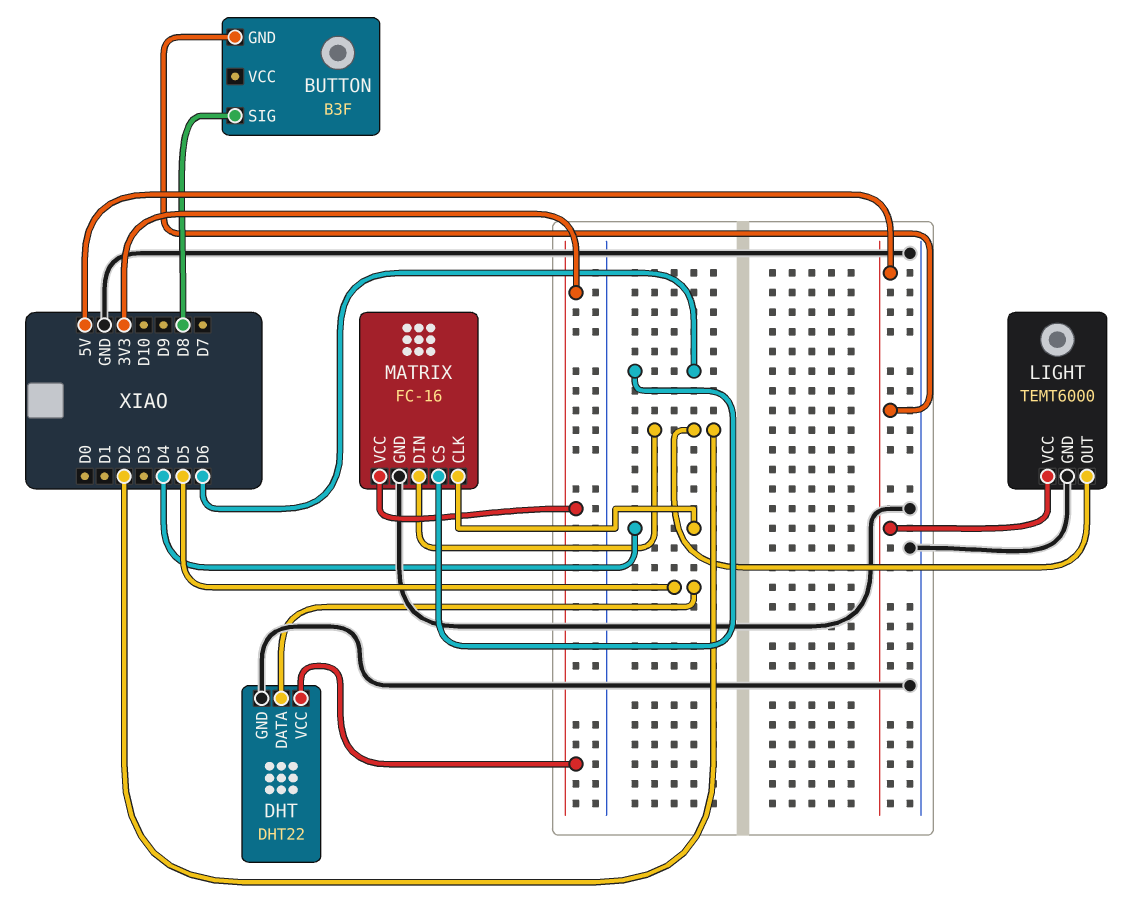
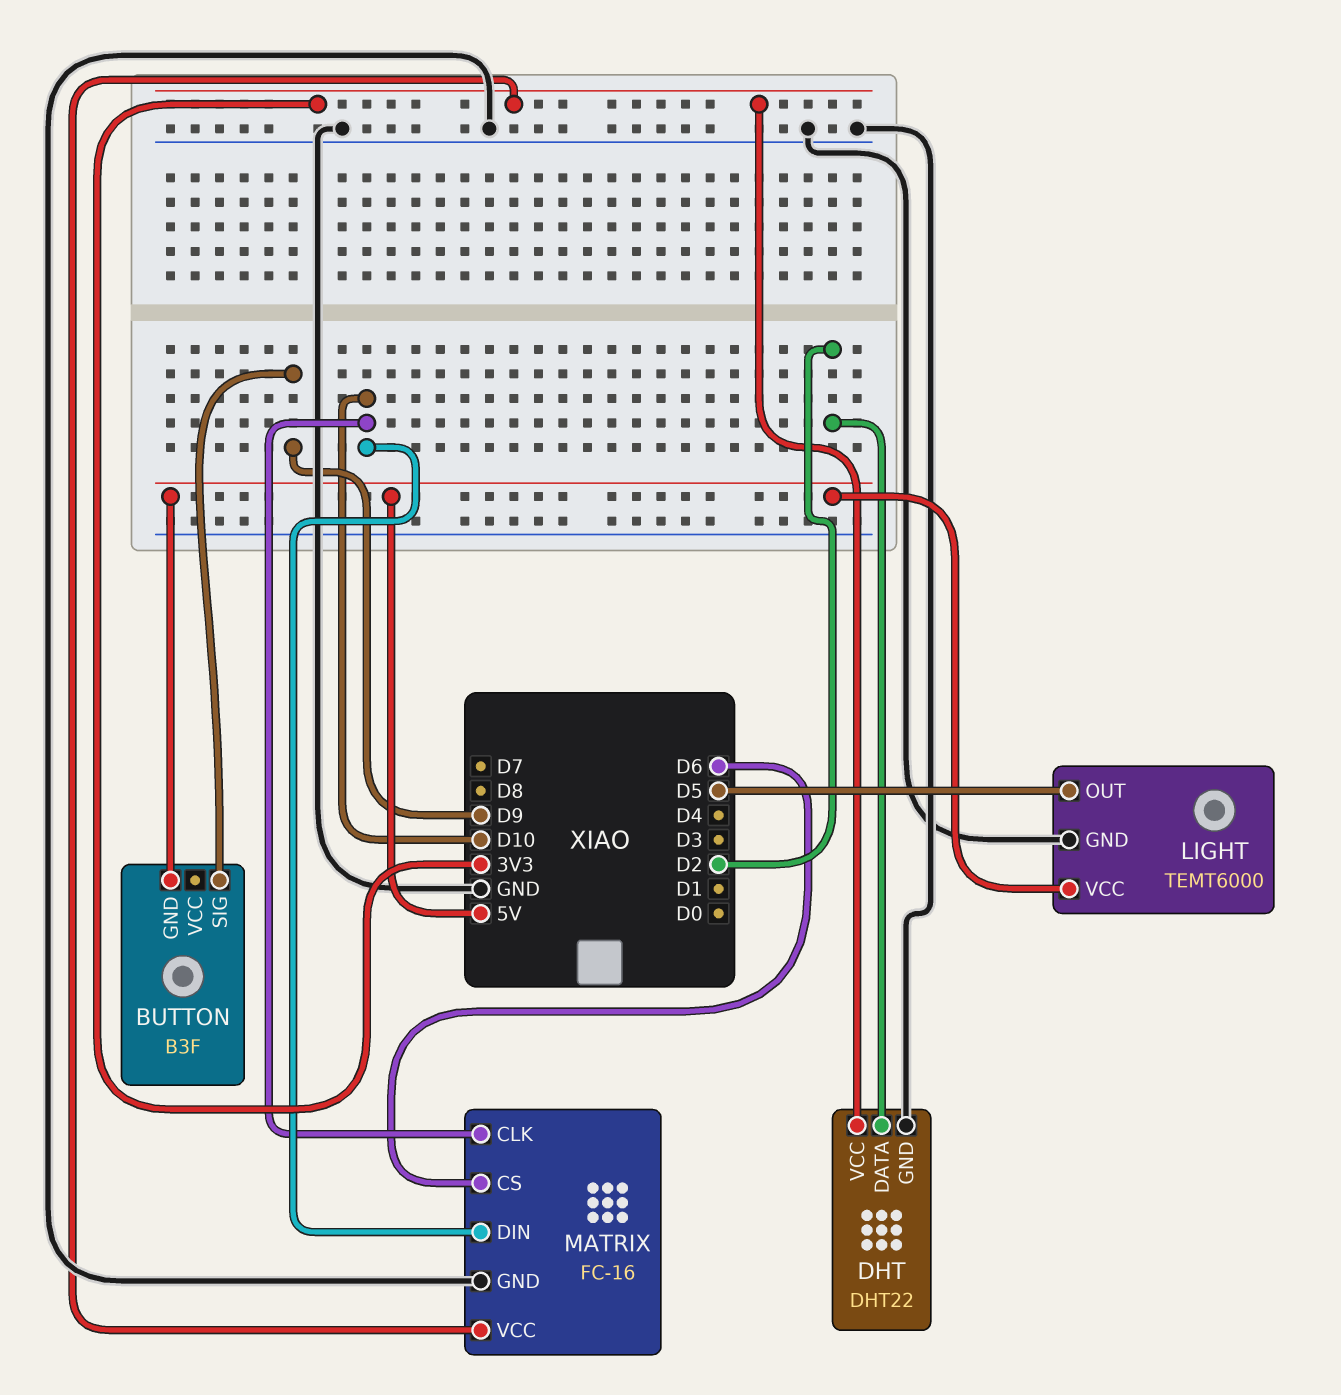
BUTTON pin SIG: D8 -> D9
DHT pin DATA: D5 -> D2
LIGHT pin OUT: D2 -> D5
MATRIX pin CLK: D4 -> D10
MATRIX pin DIN: D2 -> D10

